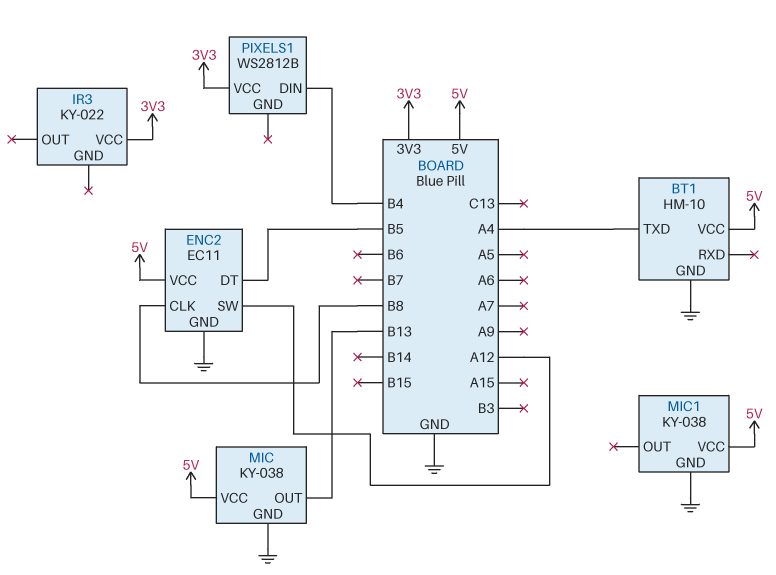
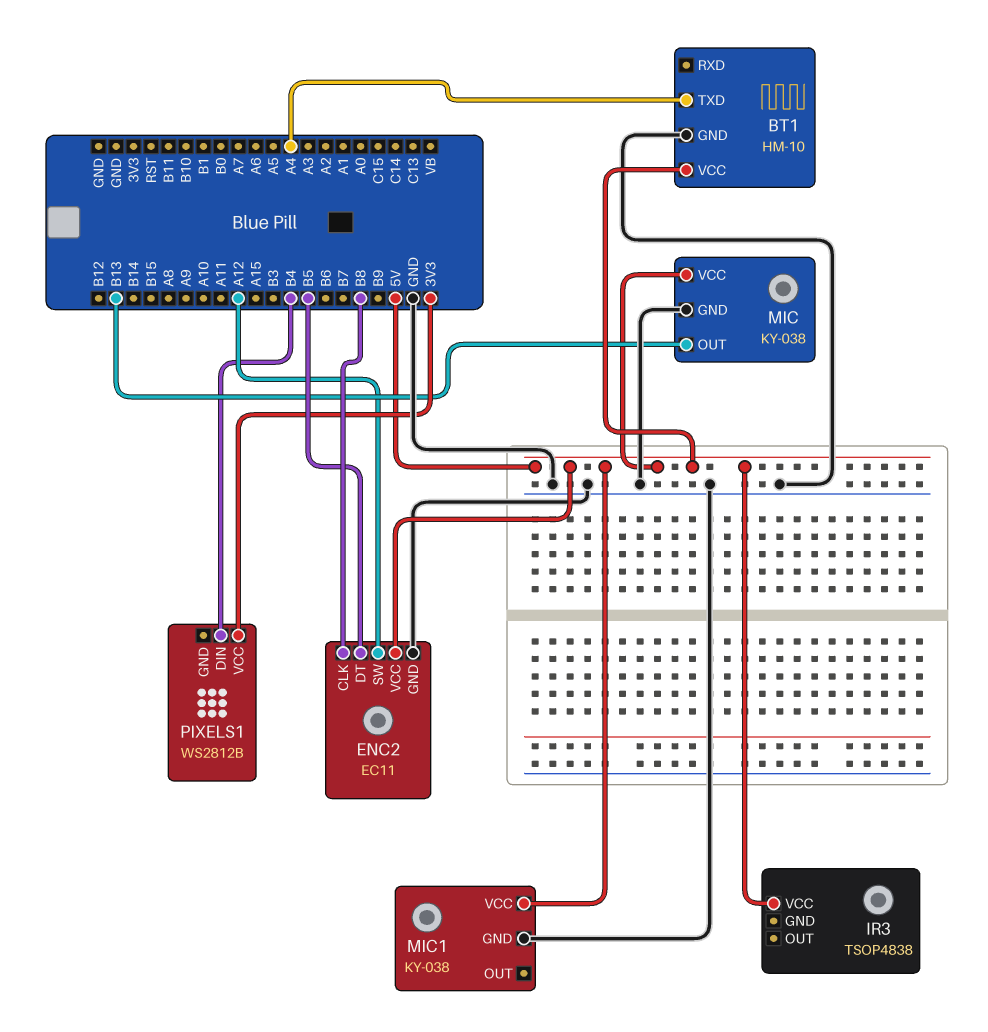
IR3: KY-022 -> TSOP4838
IR3 pin VCC: 3V3 -> 5V

